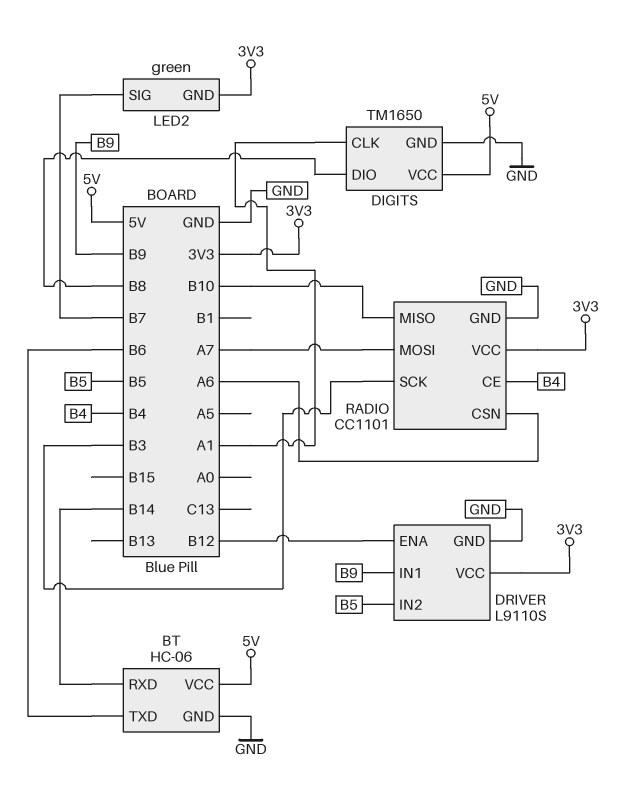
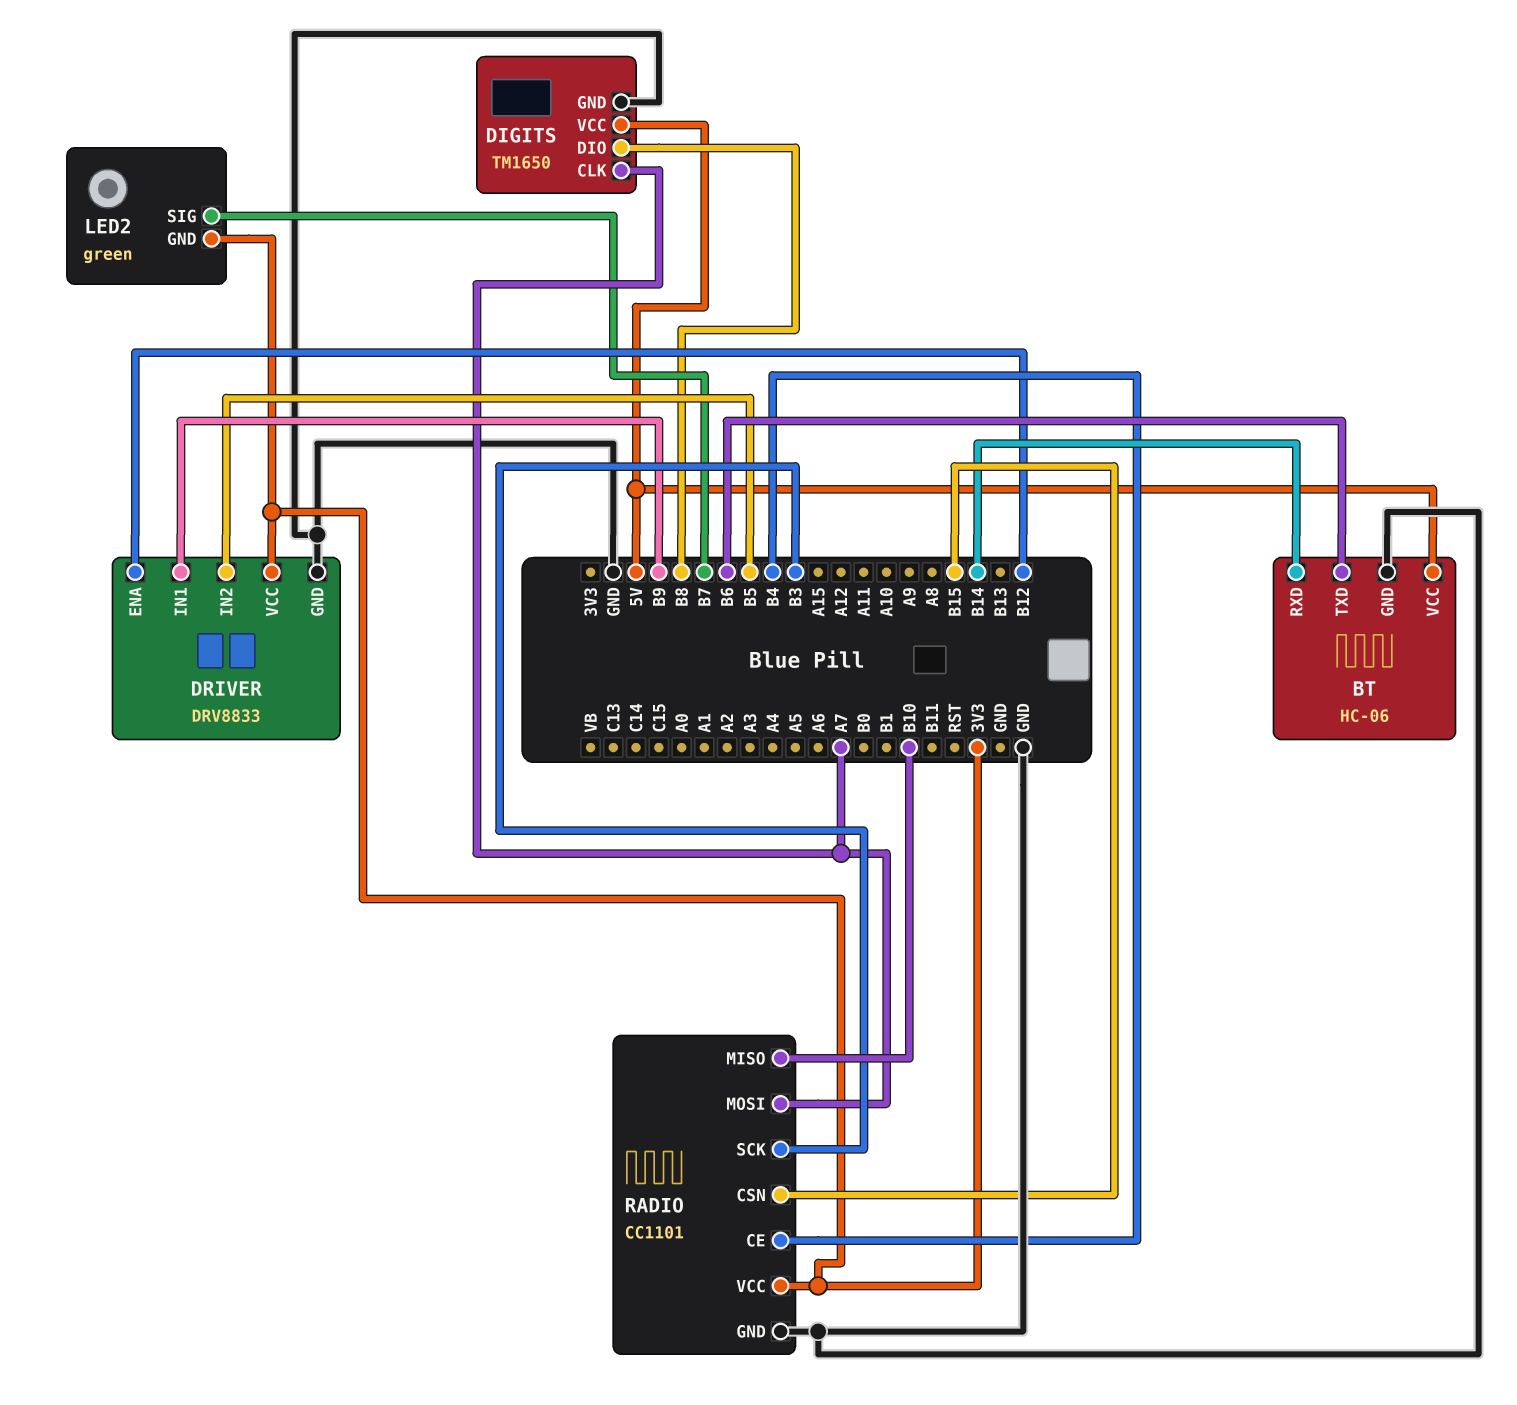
DIGITS pin CLK: A1 -> A7
DRIVER: L9110S -> DRV8833
RADIO pin CSN: A6 -> B15

